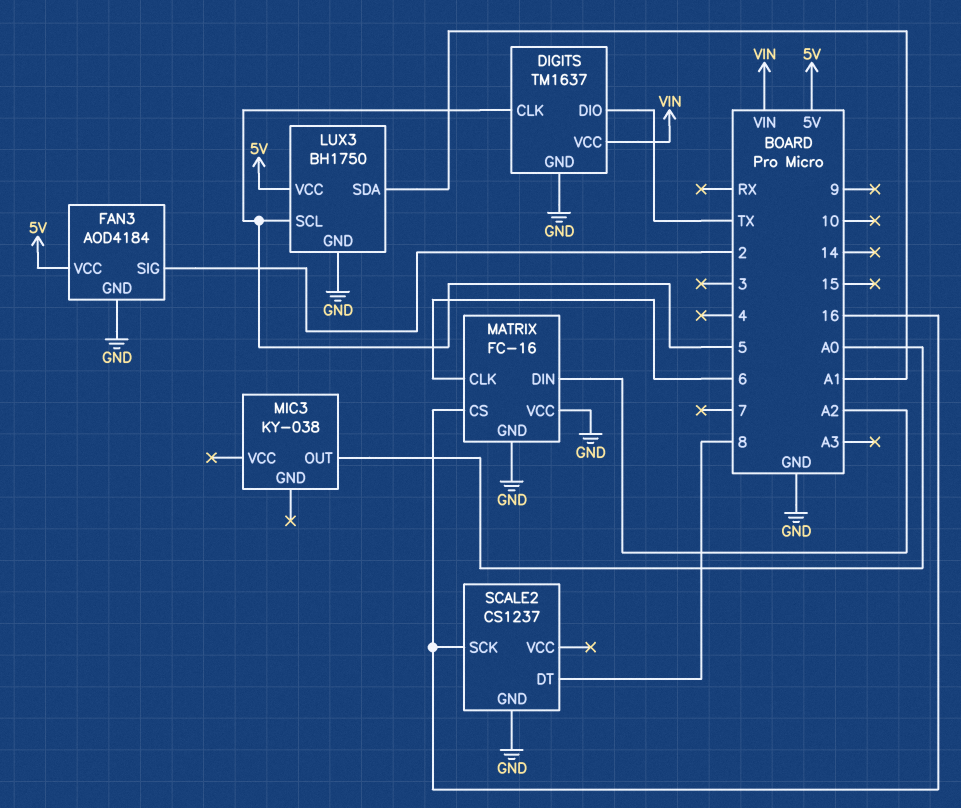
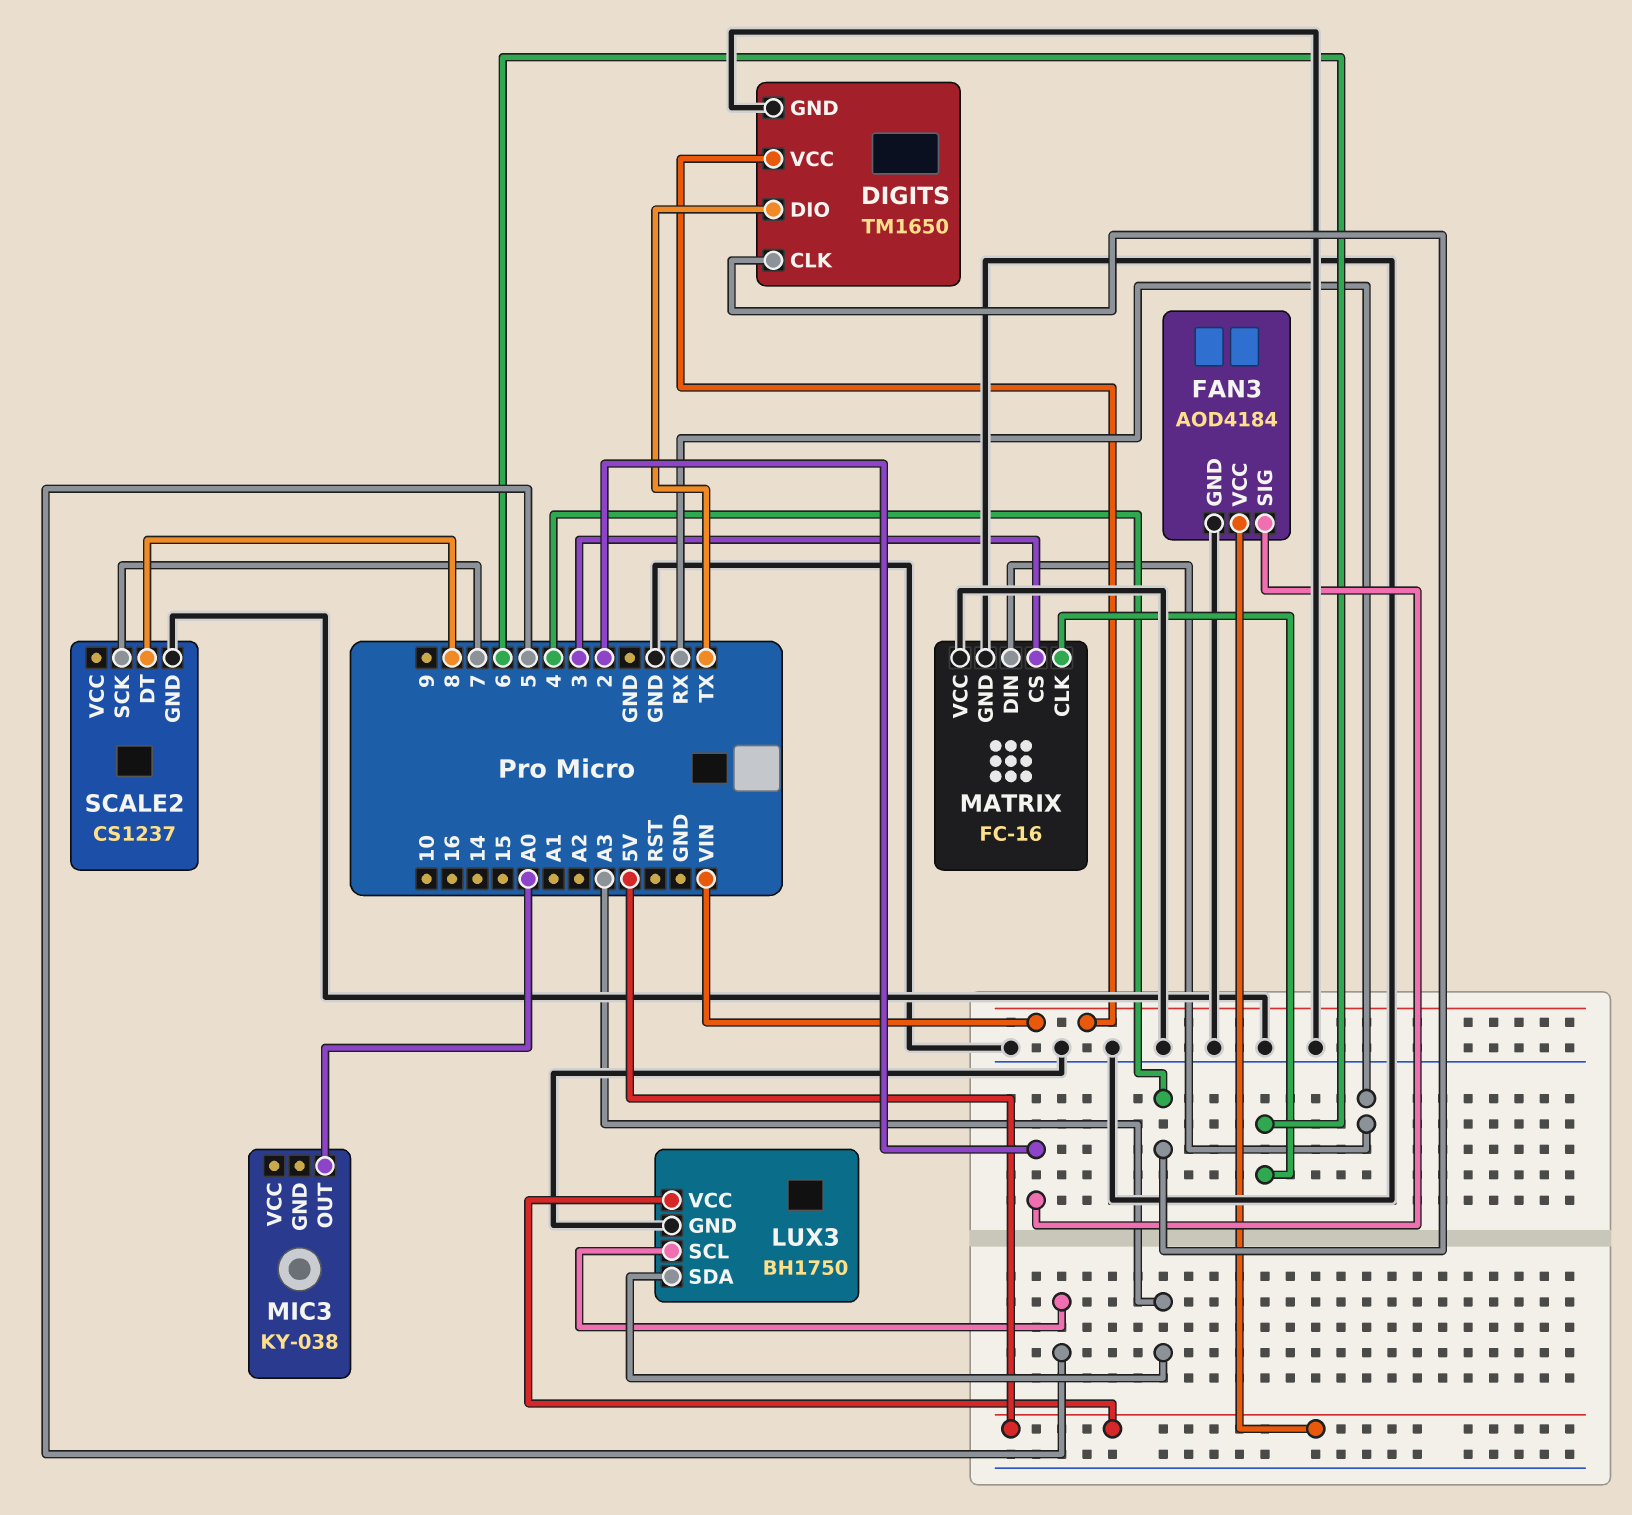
DIGITS: TM1637 -> TM1650
DIGITS pin CLK: 5 -> 4
LUX3 pin SDA: A1 -> A3
MATRIX pin CS: 16 -> 3
MATRIX pin DIN: A2 -> RX
SCALE2 pin SCK: 16 -> 7

